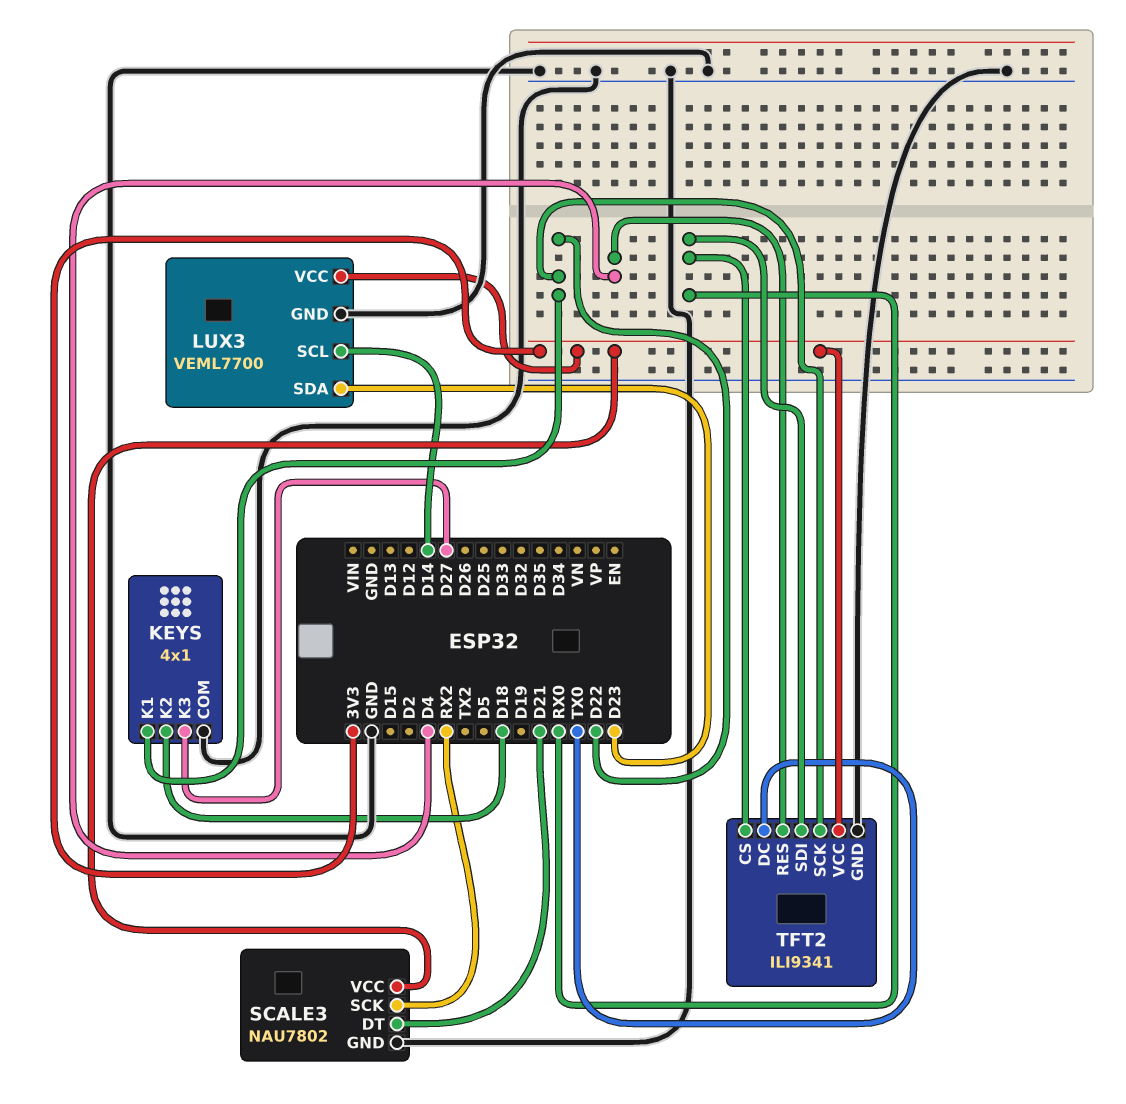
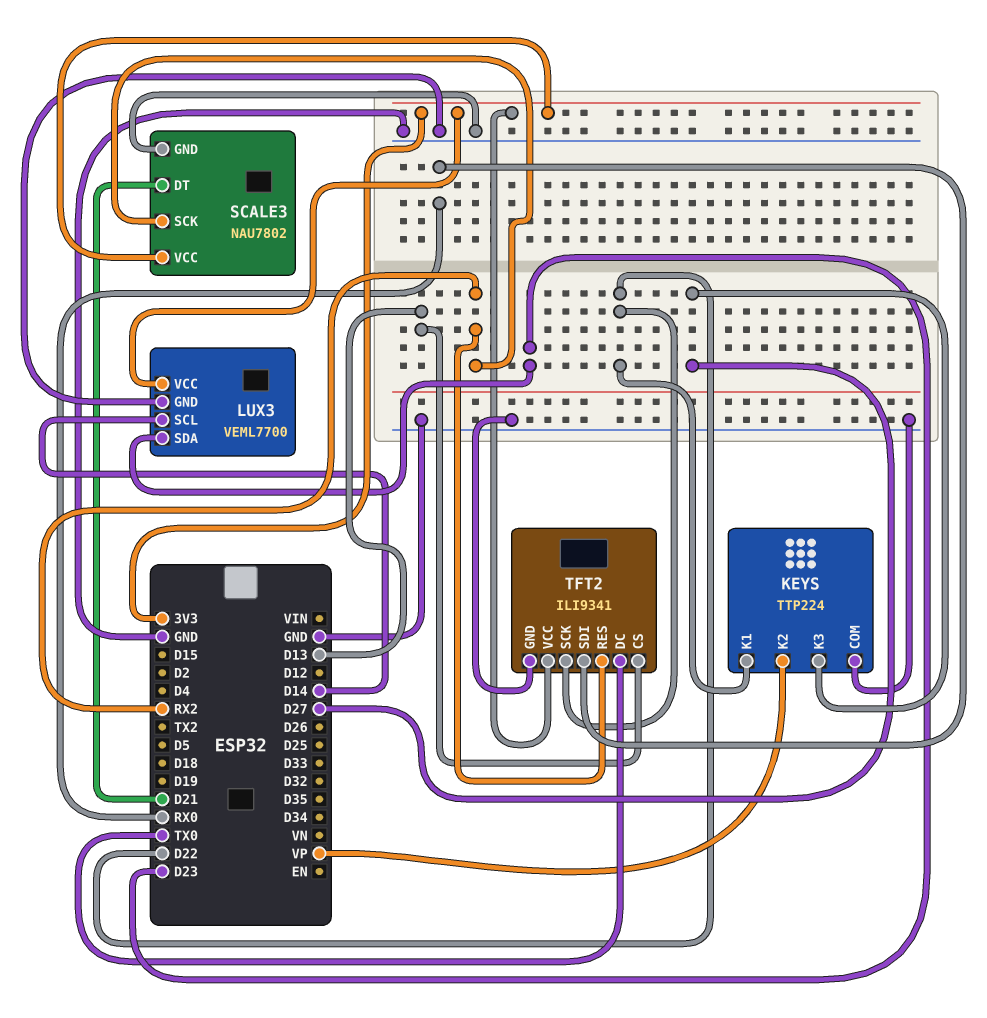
KEYS: 4x1 -> TTP224
KEYS pin K2: D18 -> VP
TFT2 pin CS: RX0 -> D13
TFT2 pin RES: D4 -> RX2

